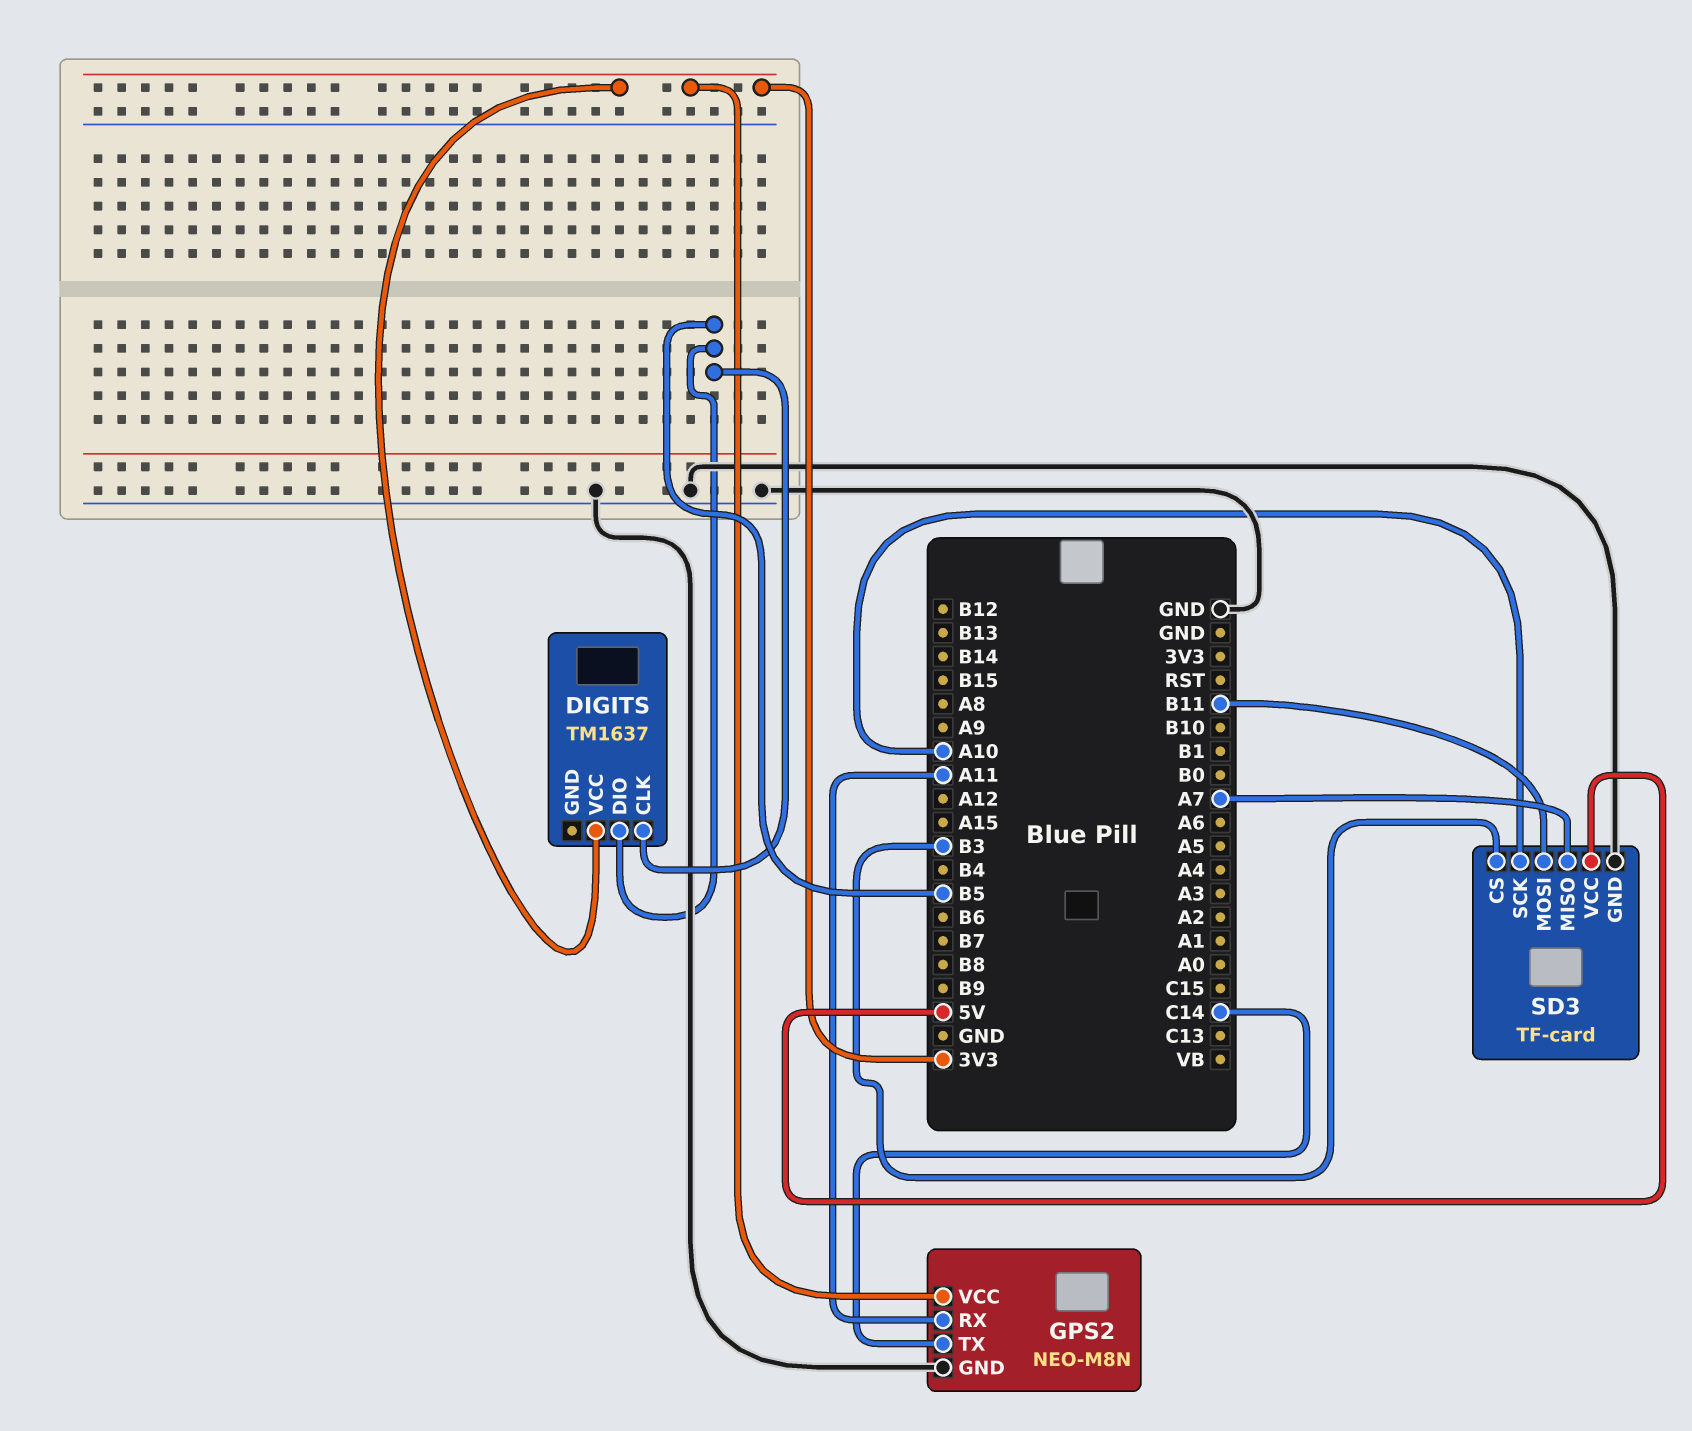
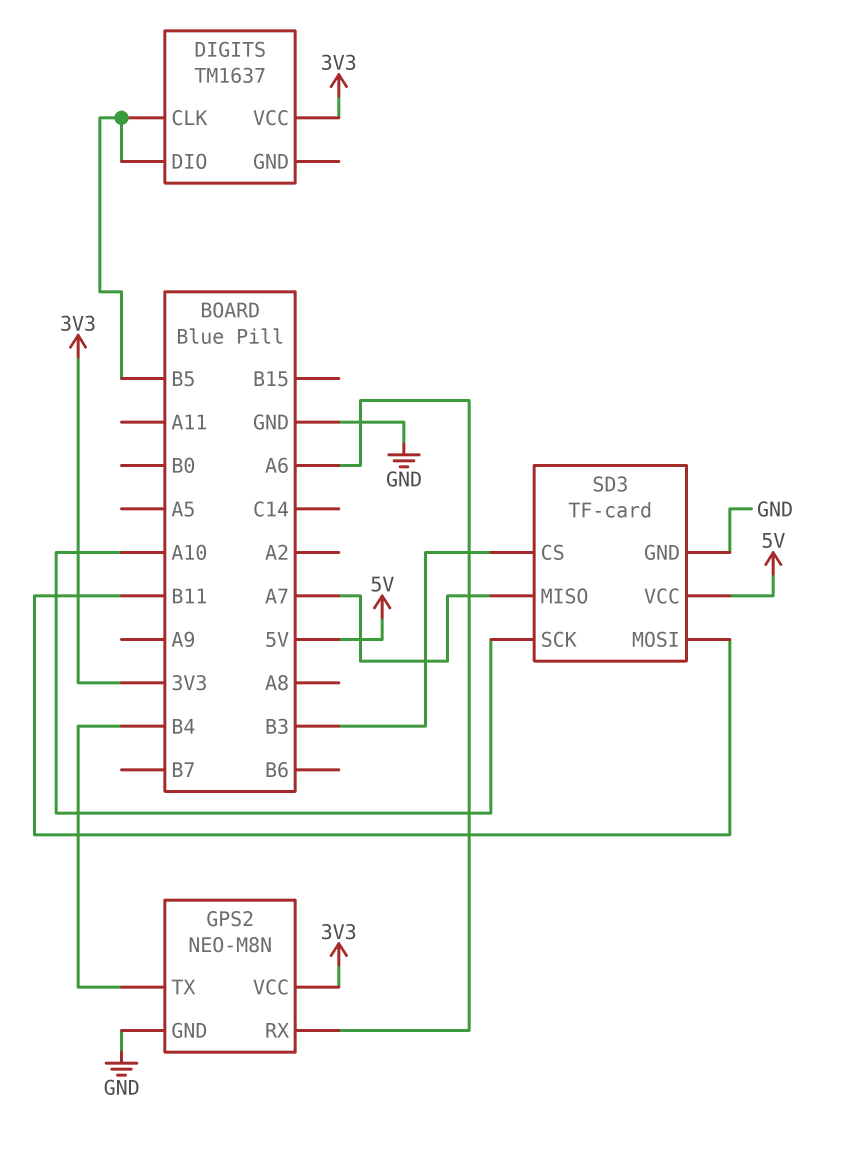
GPS2 pin RX: A11 -> A6
GPS2 pin TX: C14 -> B4

